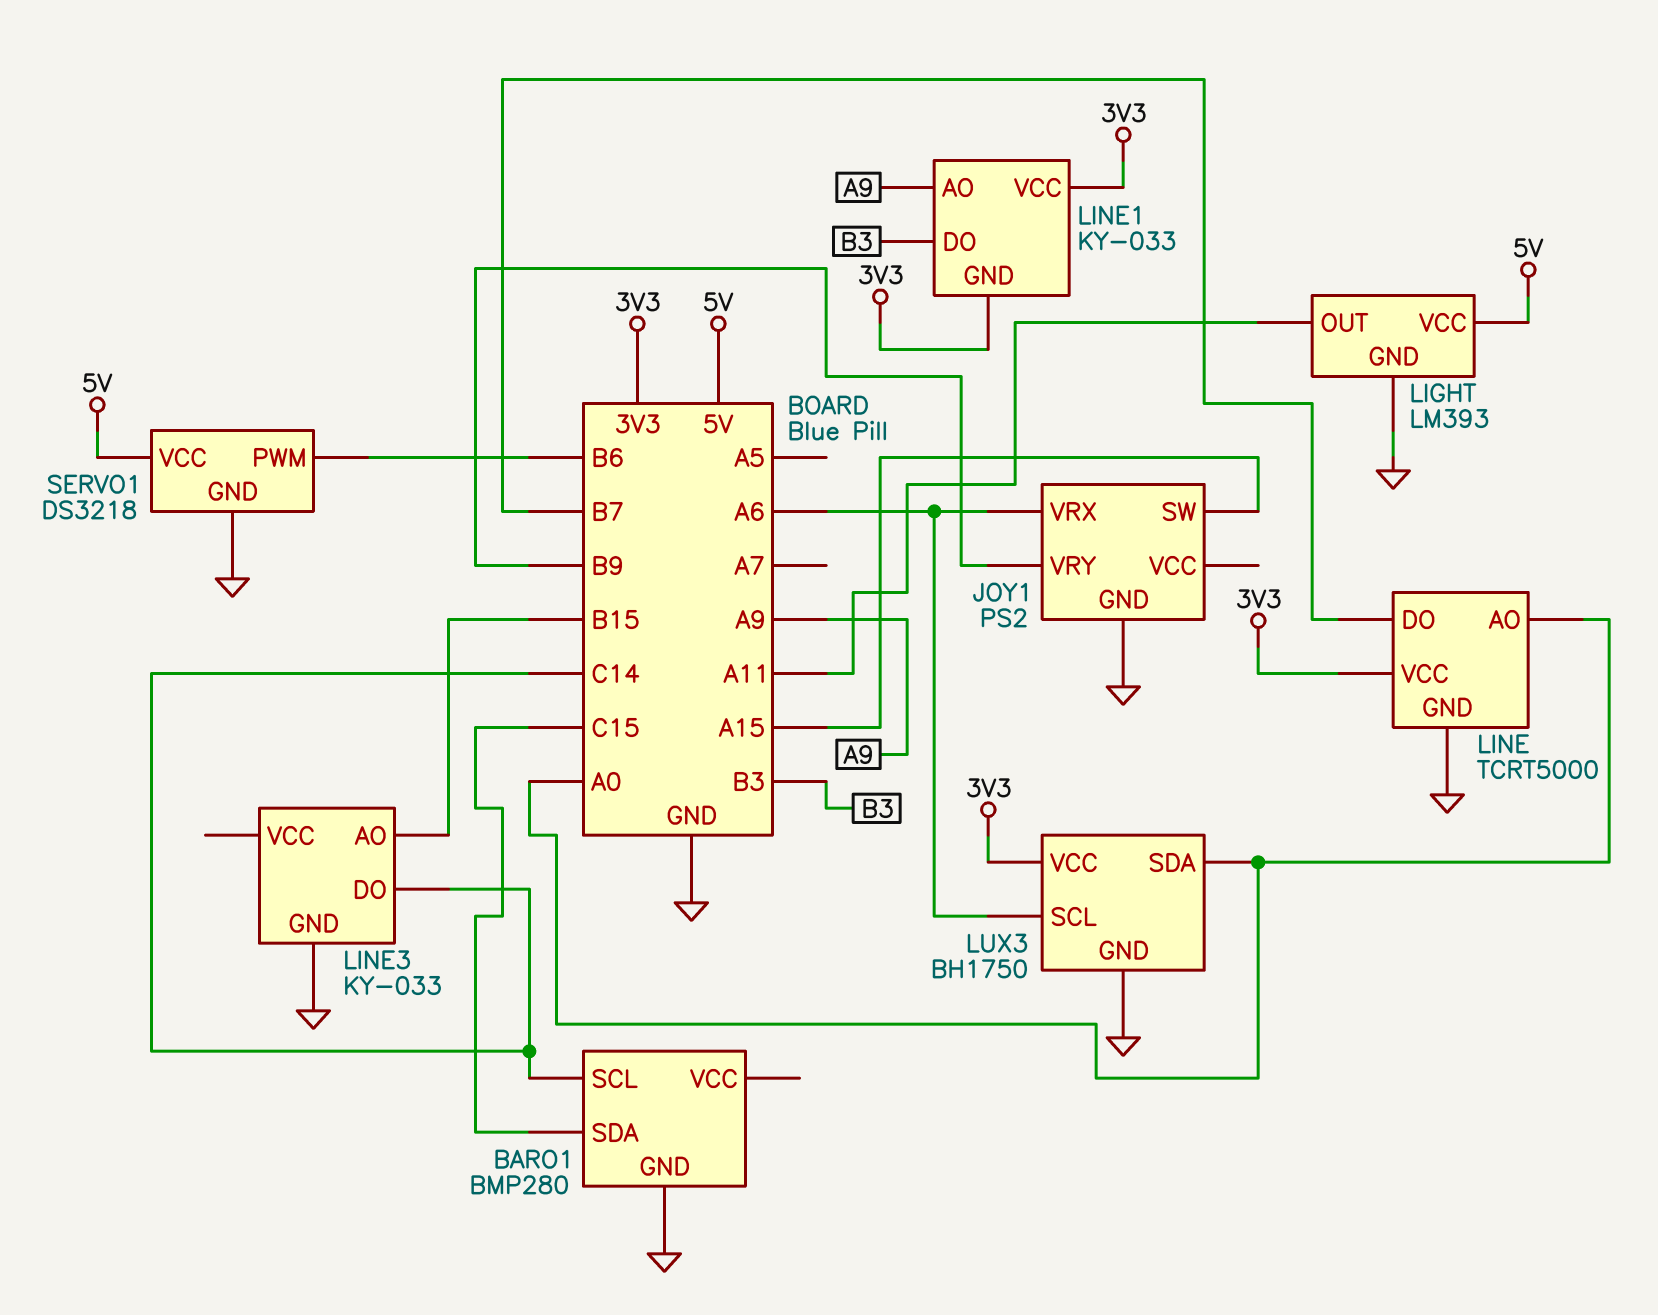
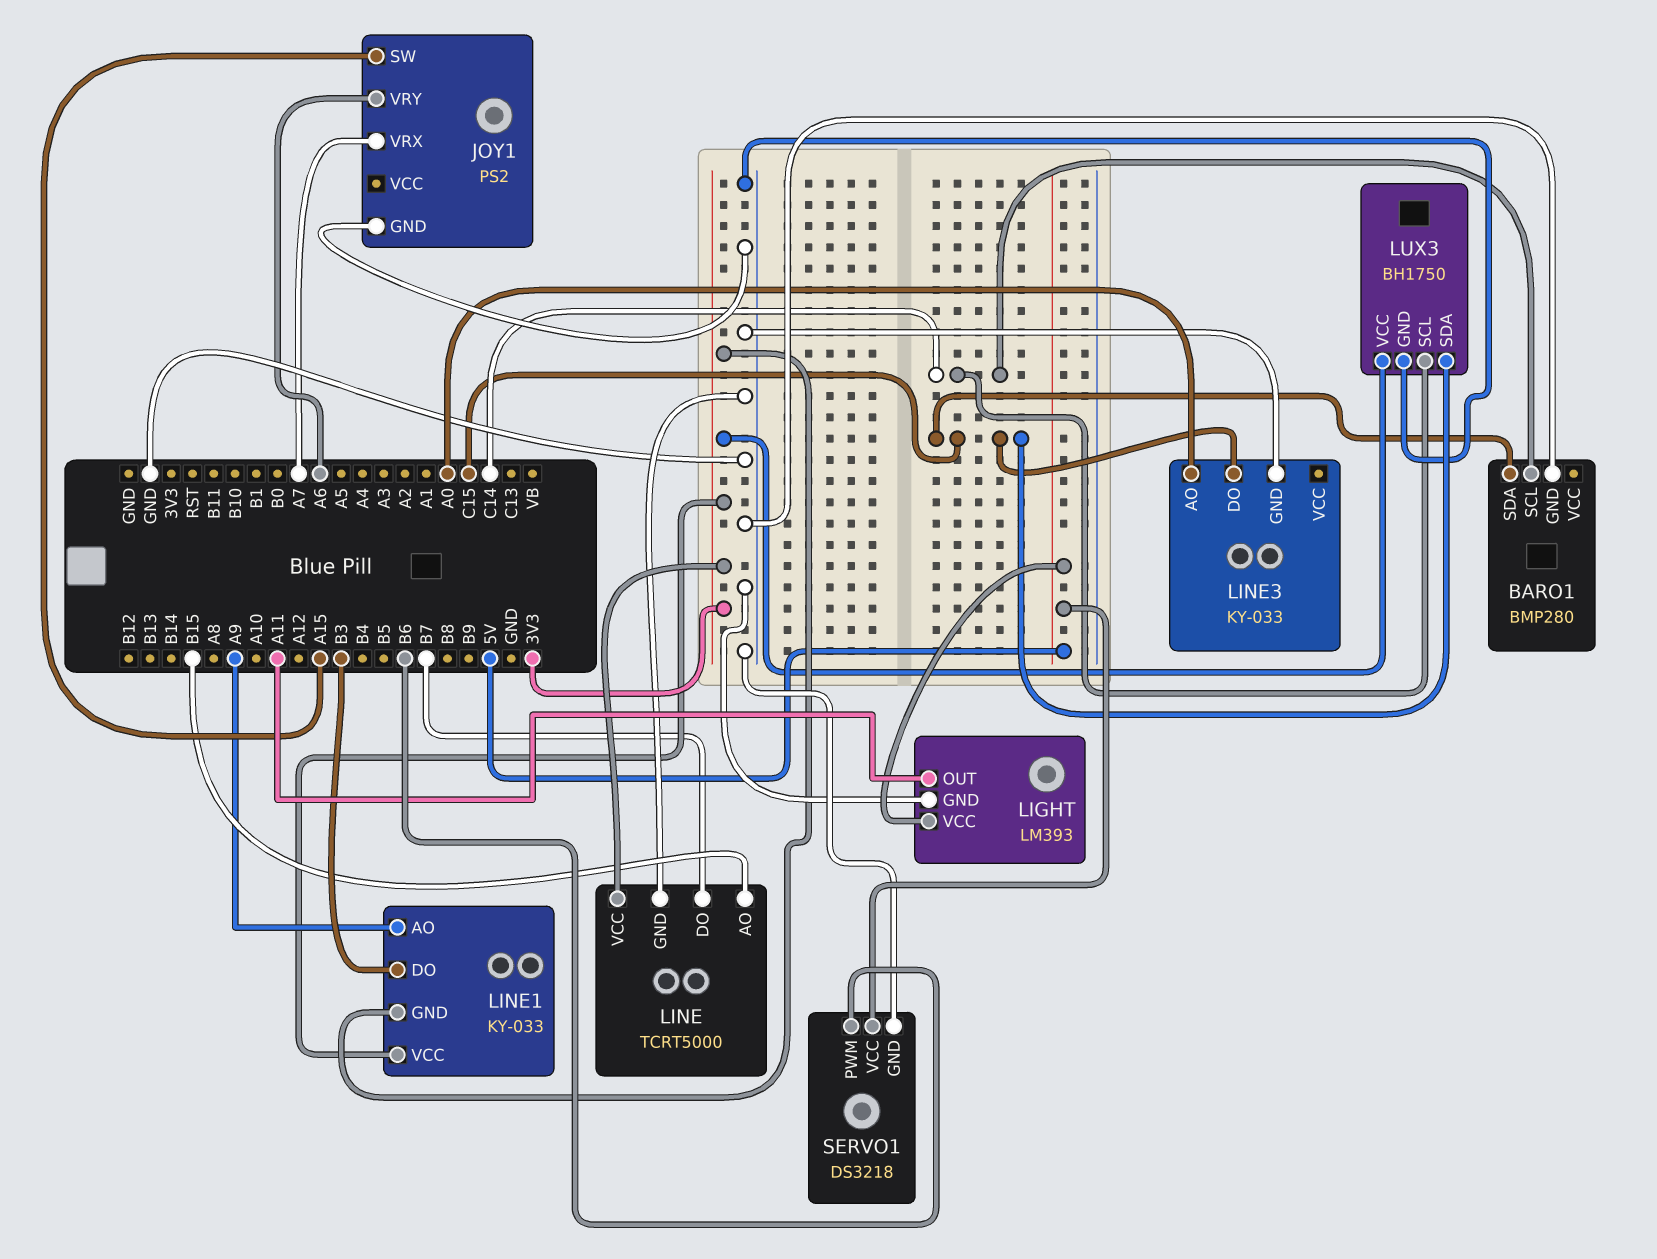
JOY1 pin VRX: A6 -> A7
JOY1 pin VRY: B9 -> A6
LINE pin AO: A0 -> B15
LINE3 pin AO: B15 -> A0
LINE3 pin DO: C14 -> C15
LUX3 pin SCL: A6 -> C14
LUX3 pin SDA: A0 -> C15

